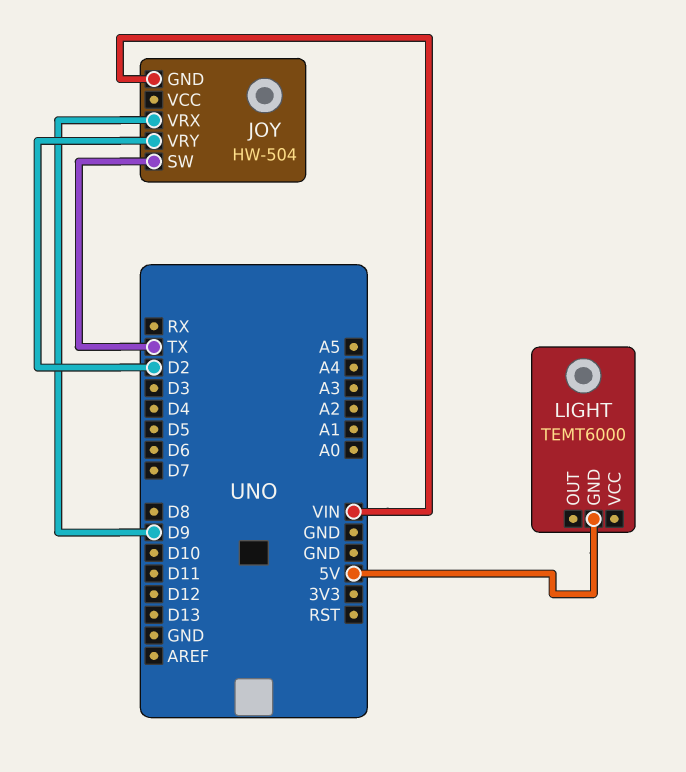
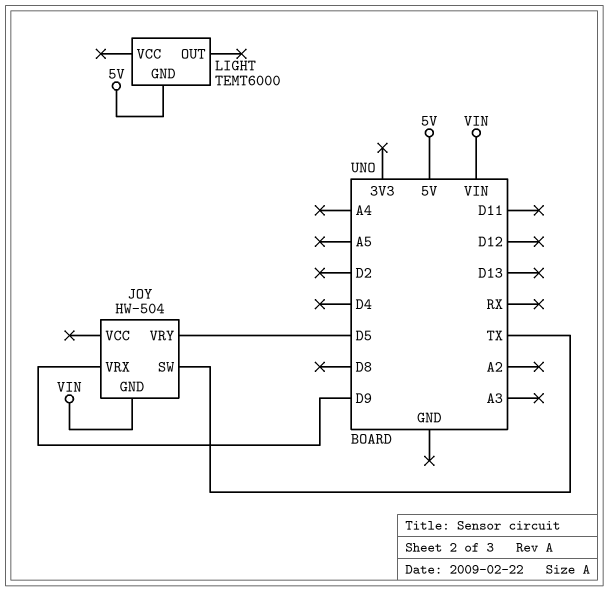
JOY pin VRY: D2 -> D5

